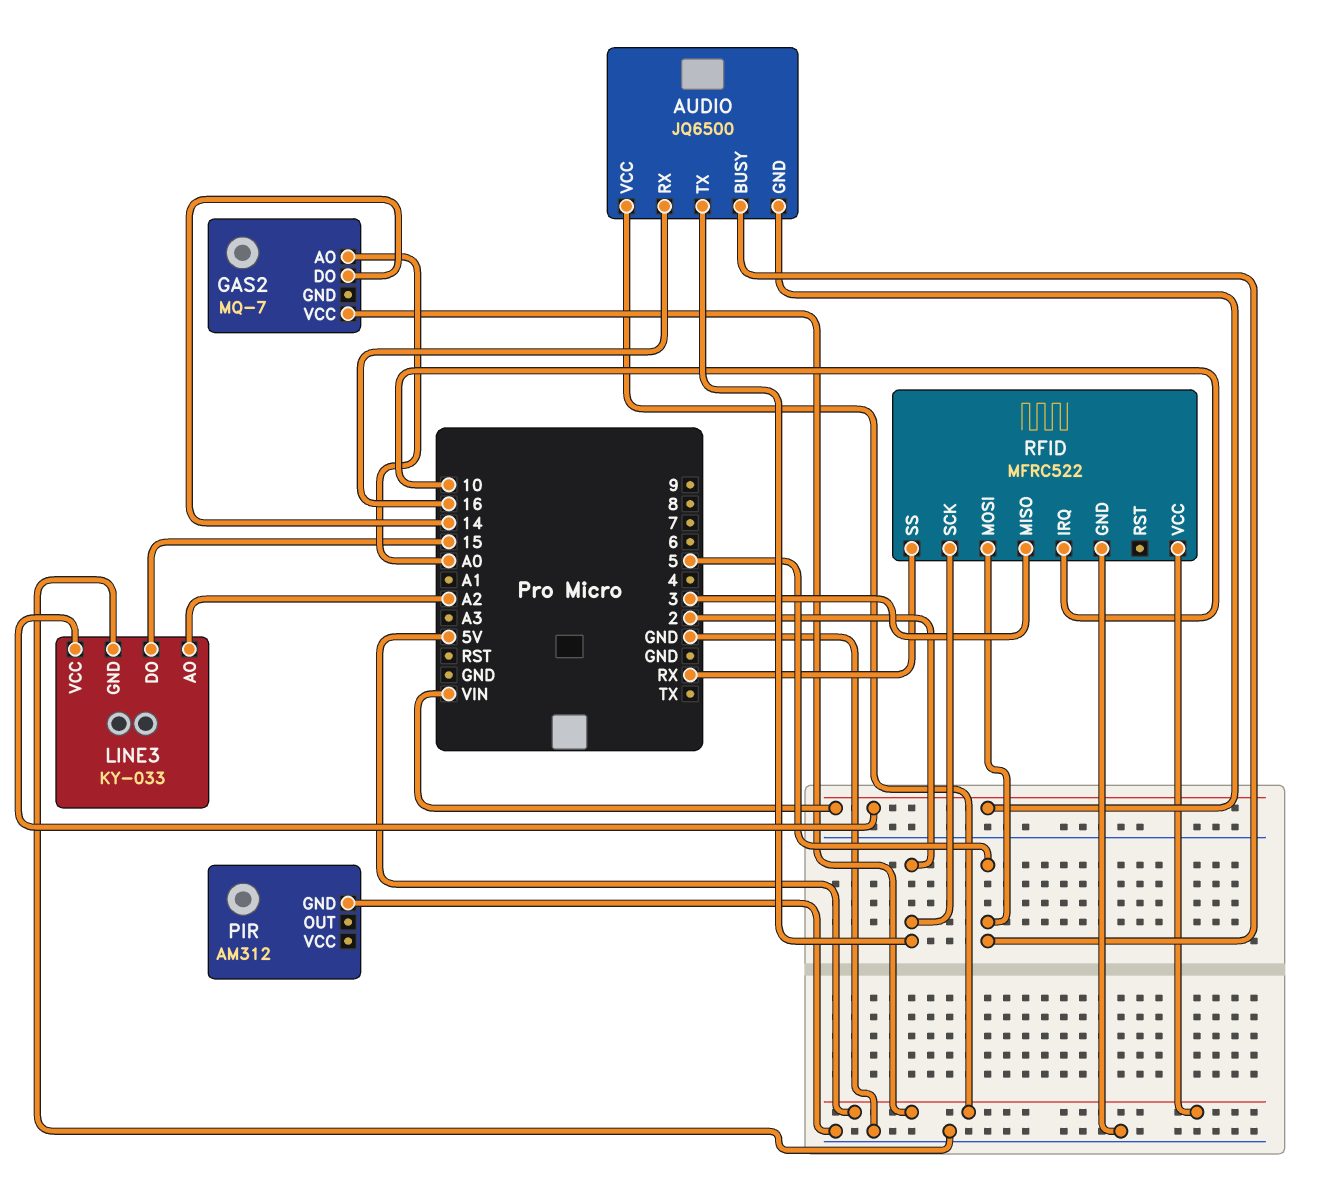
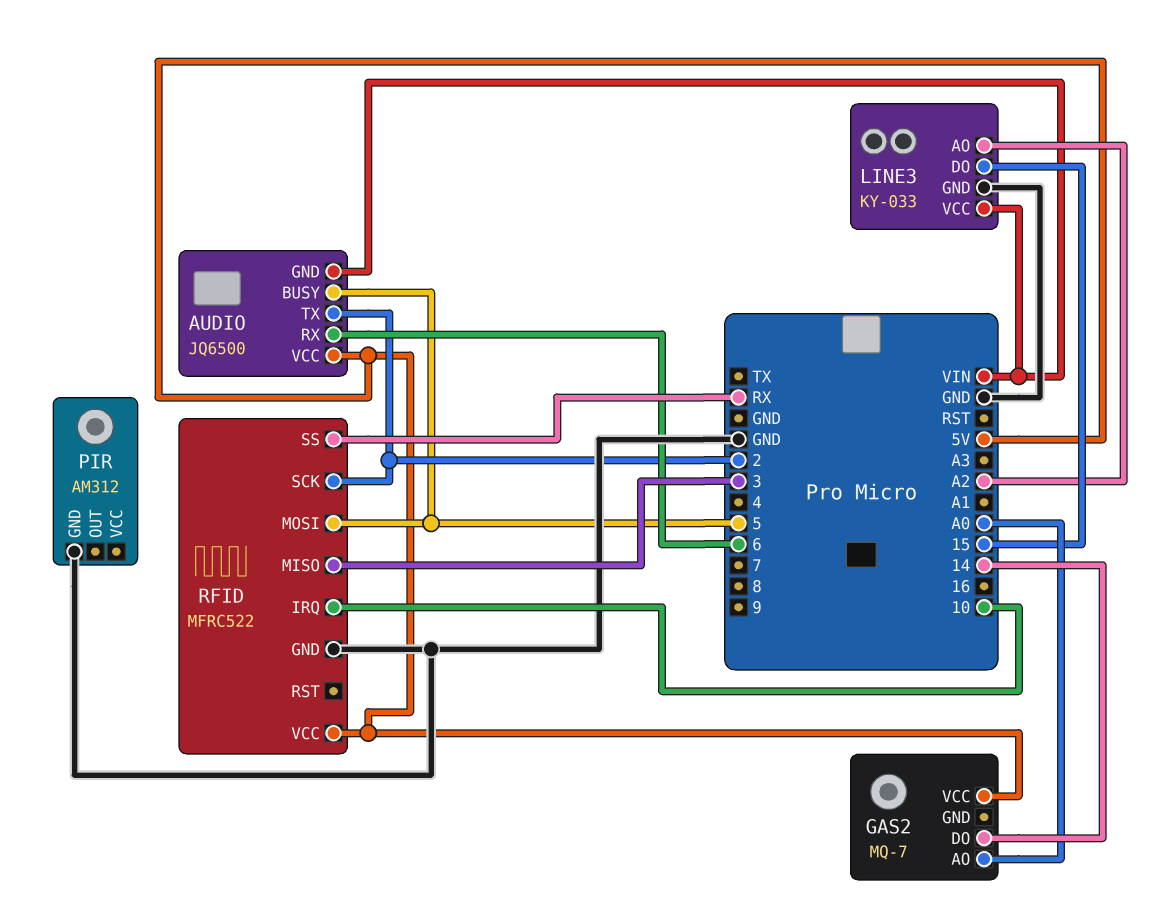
AUDIO pin RX: 16 -> 6

